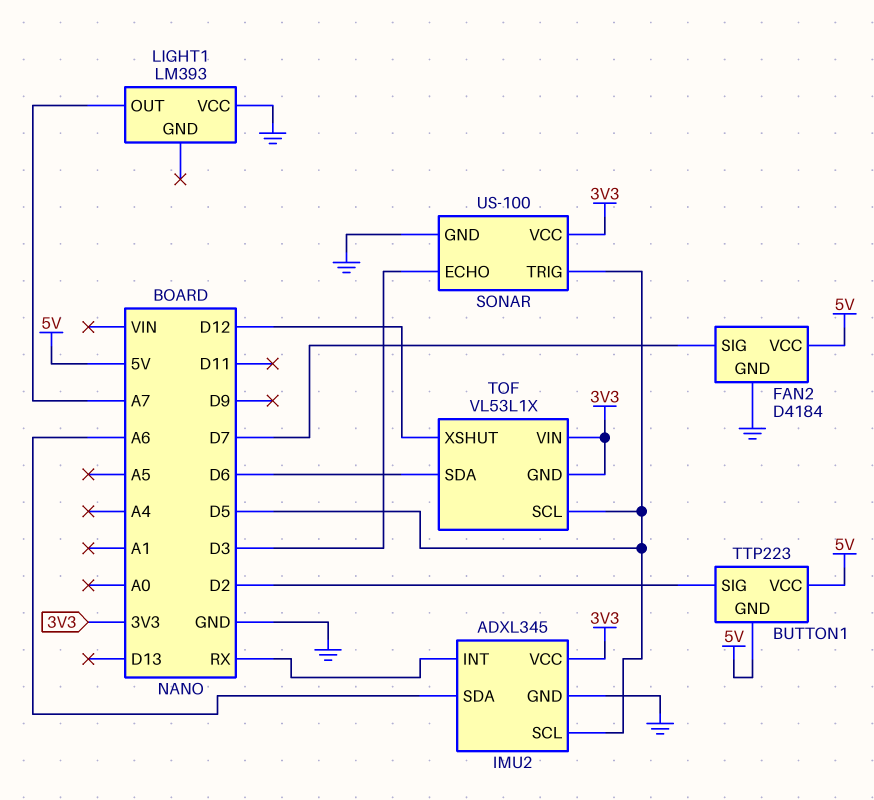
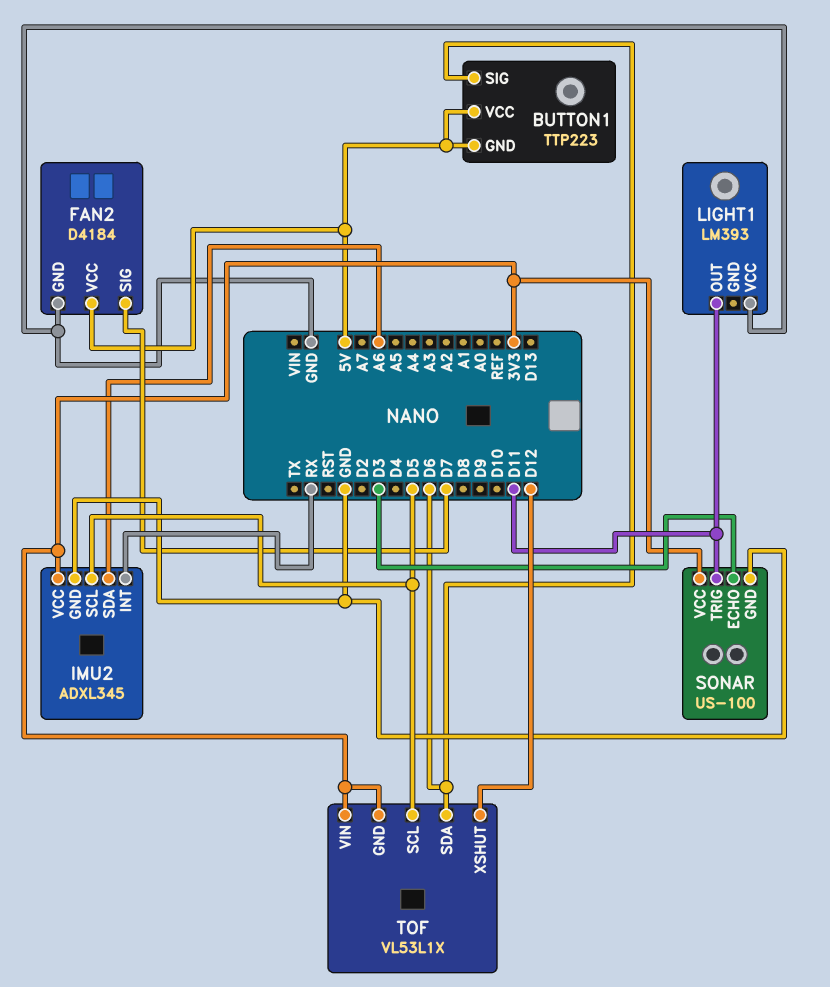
BUTTON1 pin SIG: D2 -> D6
LIGHT1 pin OUT: A7 -> D11
SONAR pin TRIG: D5 -> D11

